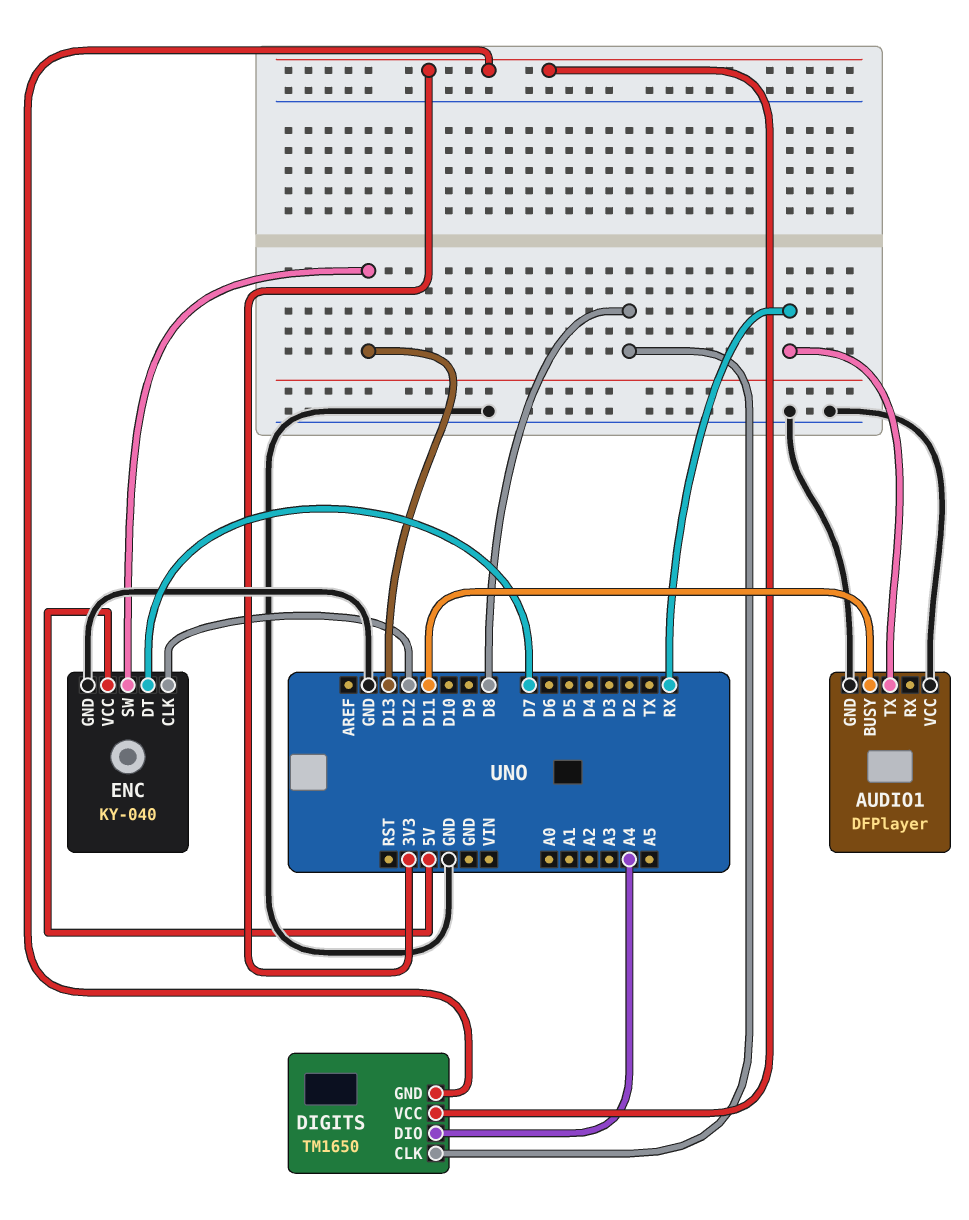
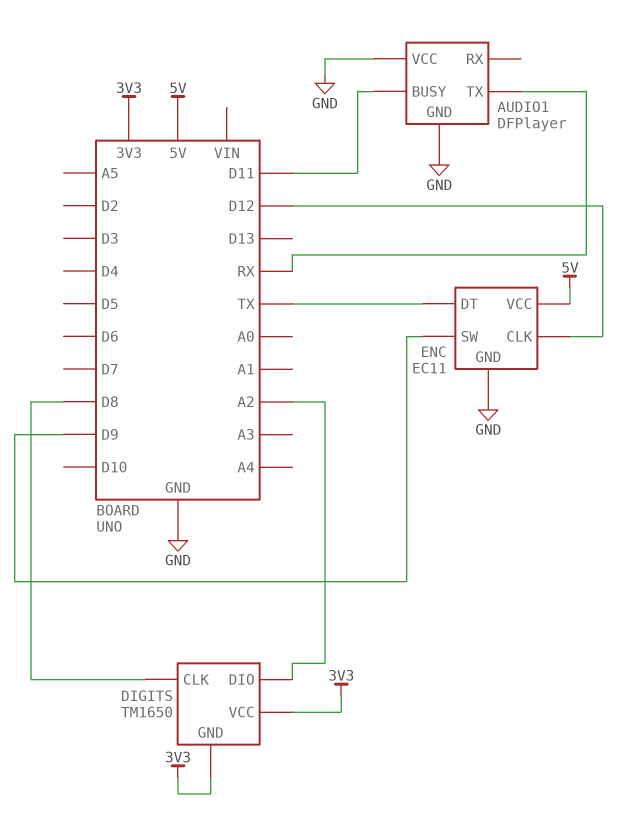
DIGITS pin DIO: A4 -> A2
ENC: KY-040 -> EC11
ENC pin DT: D7 -> TX
ENC pin SW: D13 -> D9

